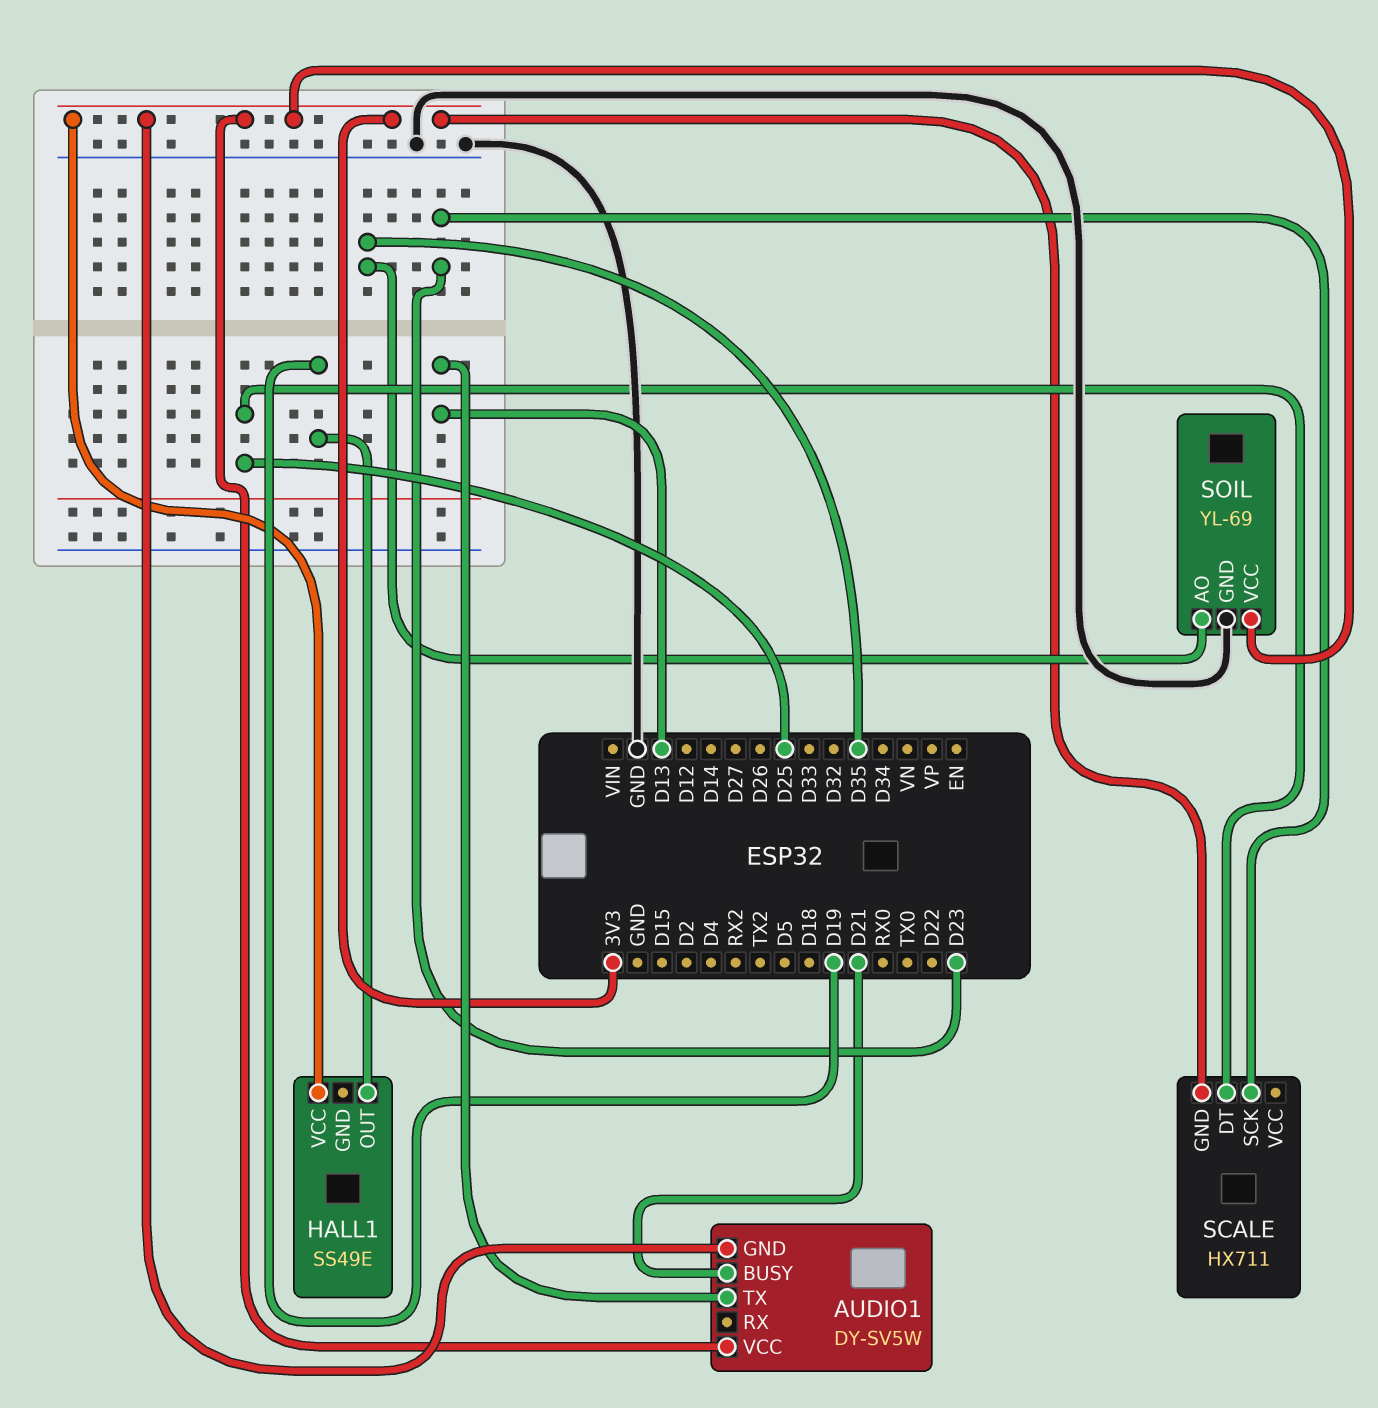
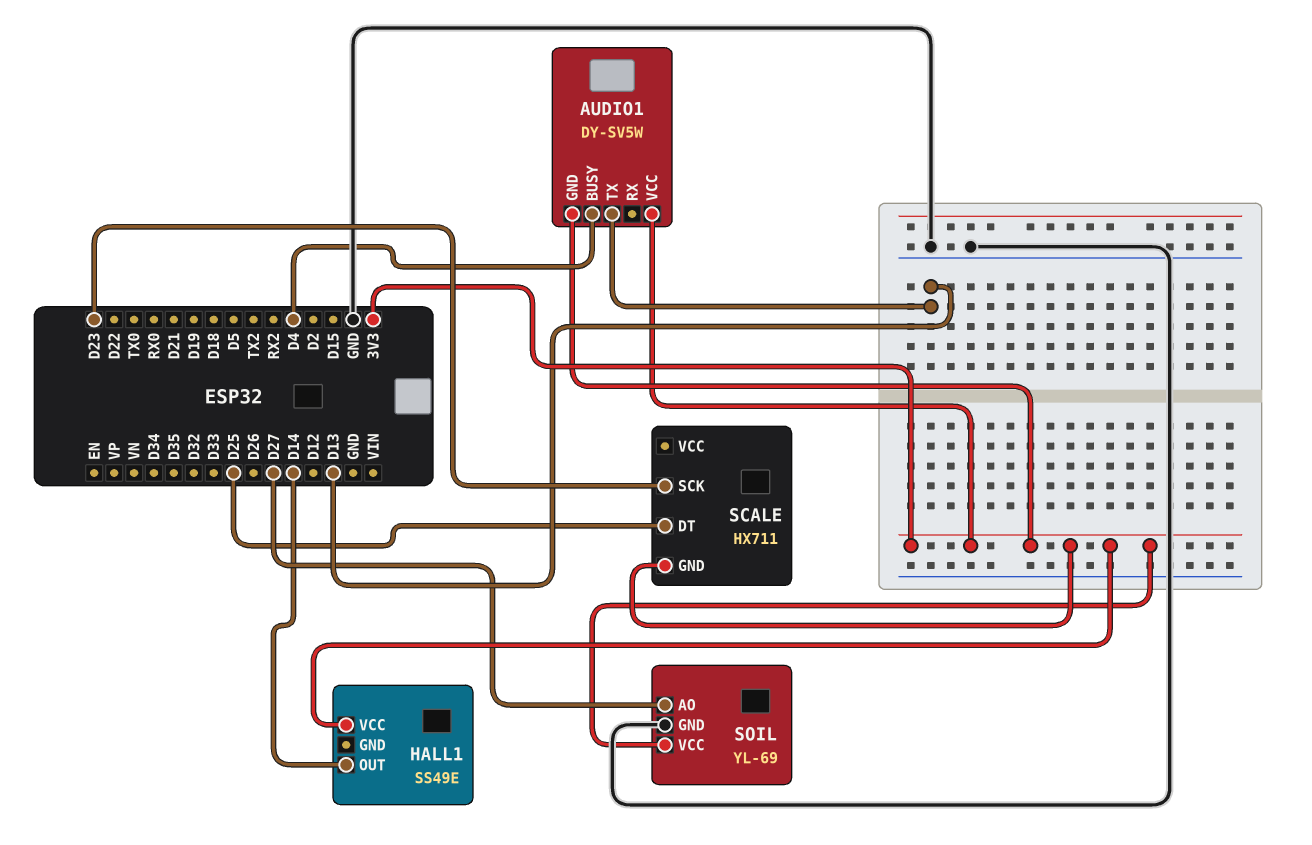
AUDIO1 pin BUSY: D21 -> D4
HALL1 pin OUT: D19 -> D14
SOIL pin AO: D35 -> D27

